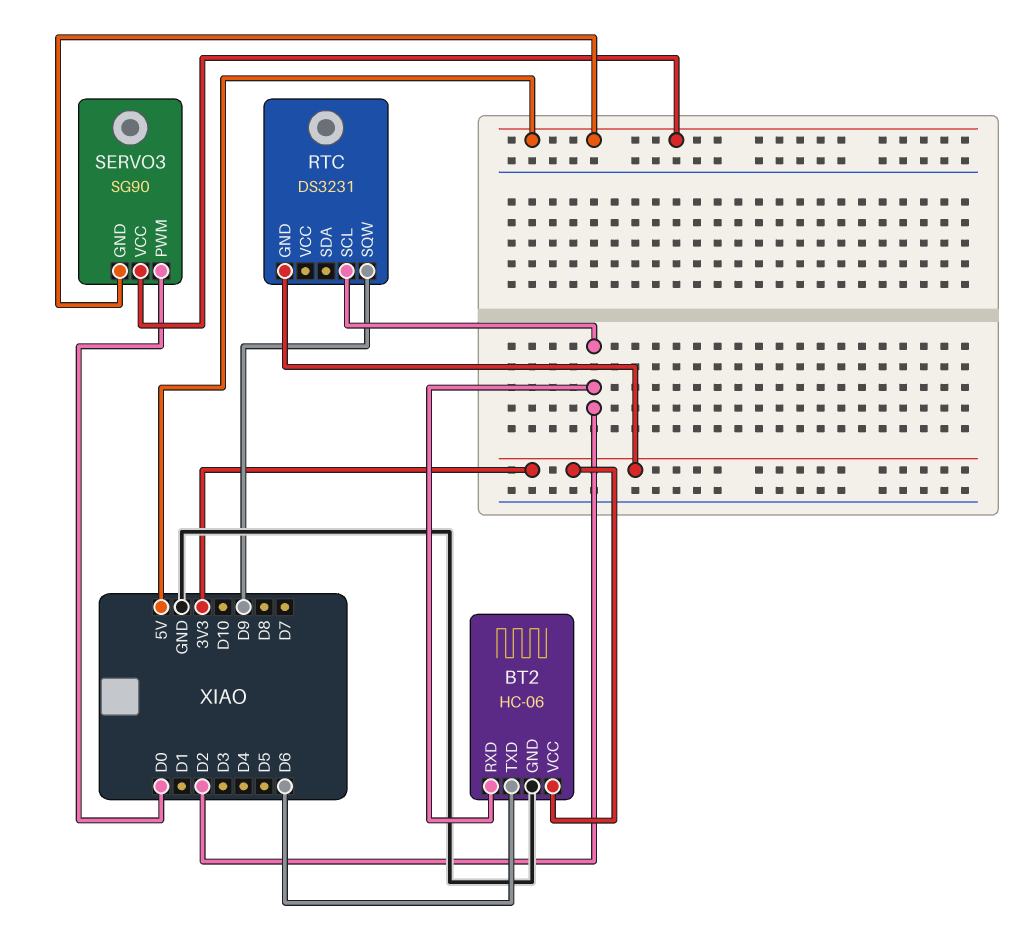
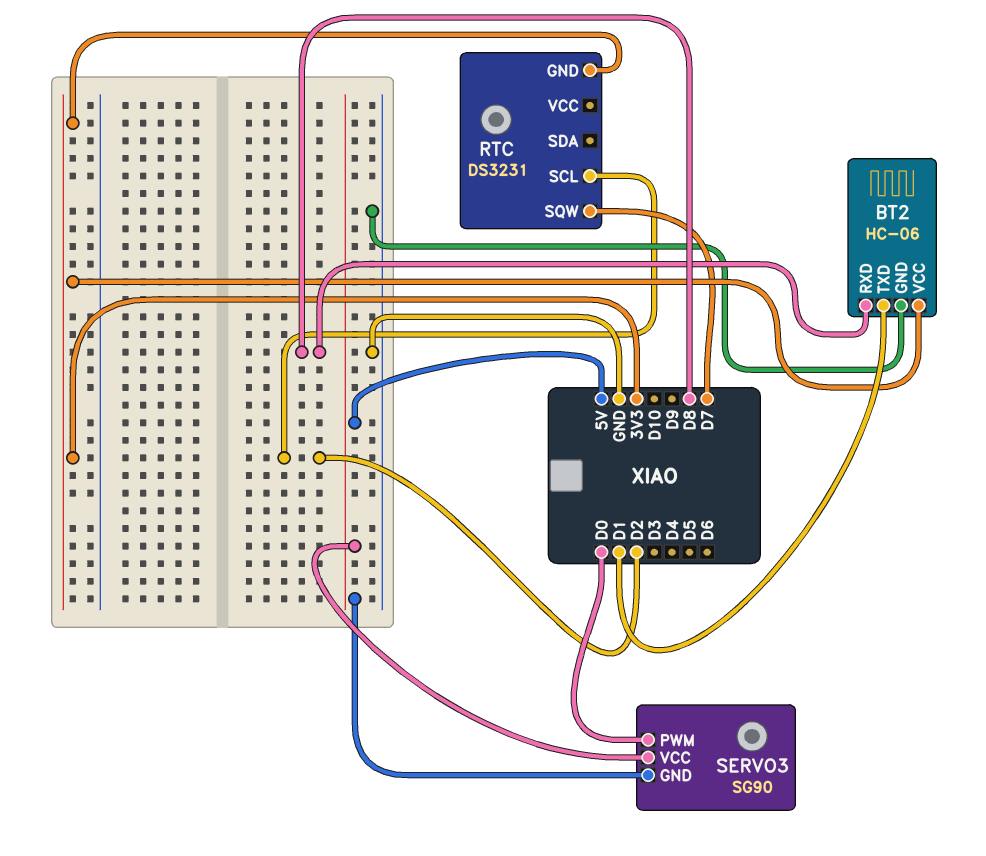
BT2 pin RXD: D2 -> D8
BT2 pin TXD: D6 -> D1
RTC pin SQW: D9 -> D7

